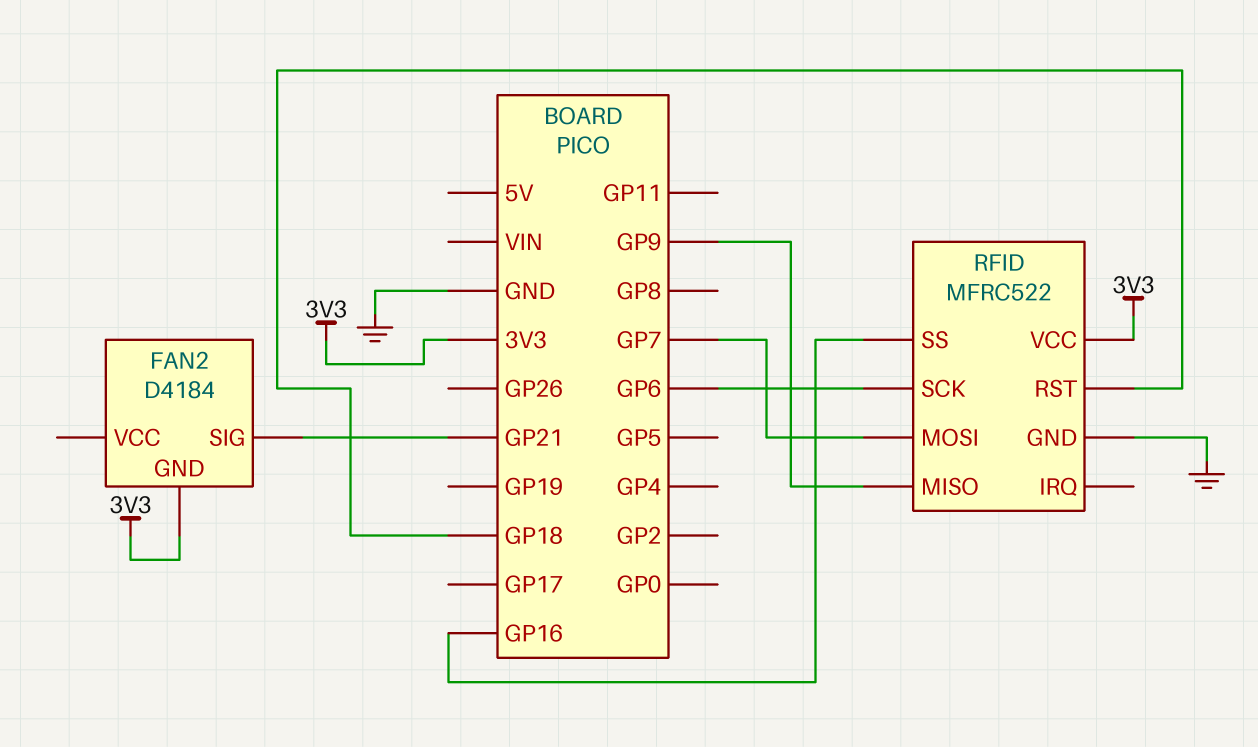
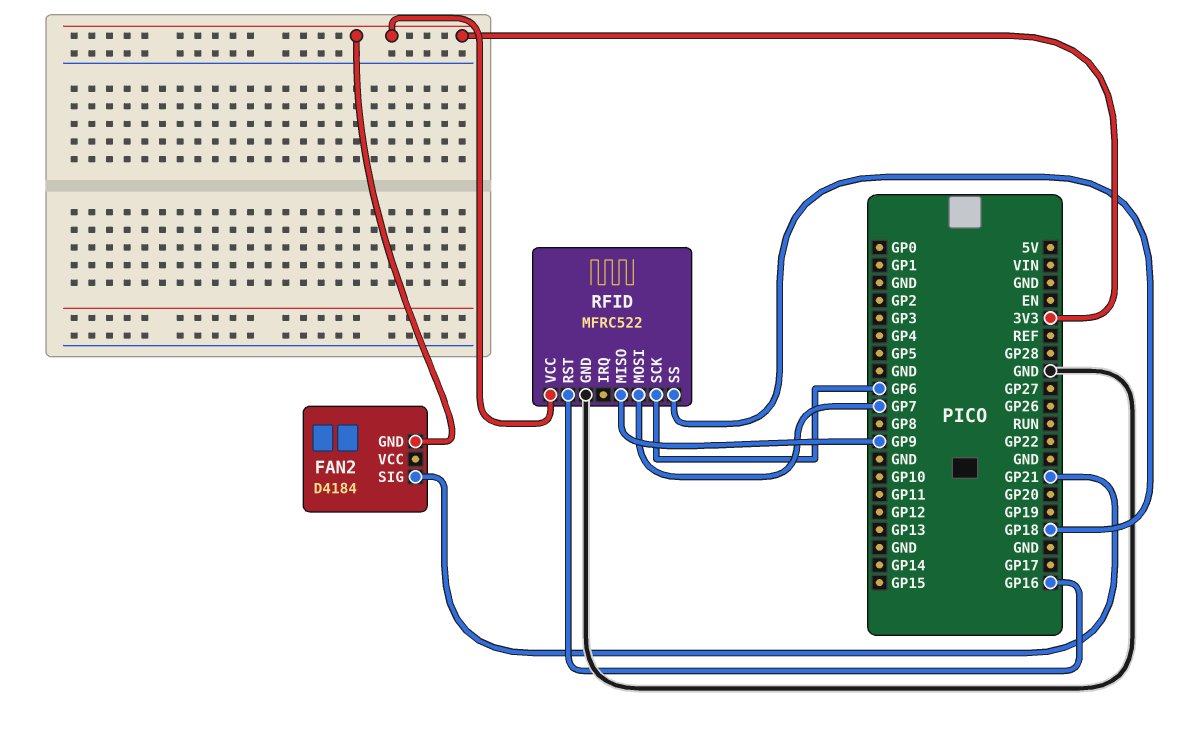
RFID pin RST: GP18 -> GP16
RFID pin SS: GP16 -> GP18

